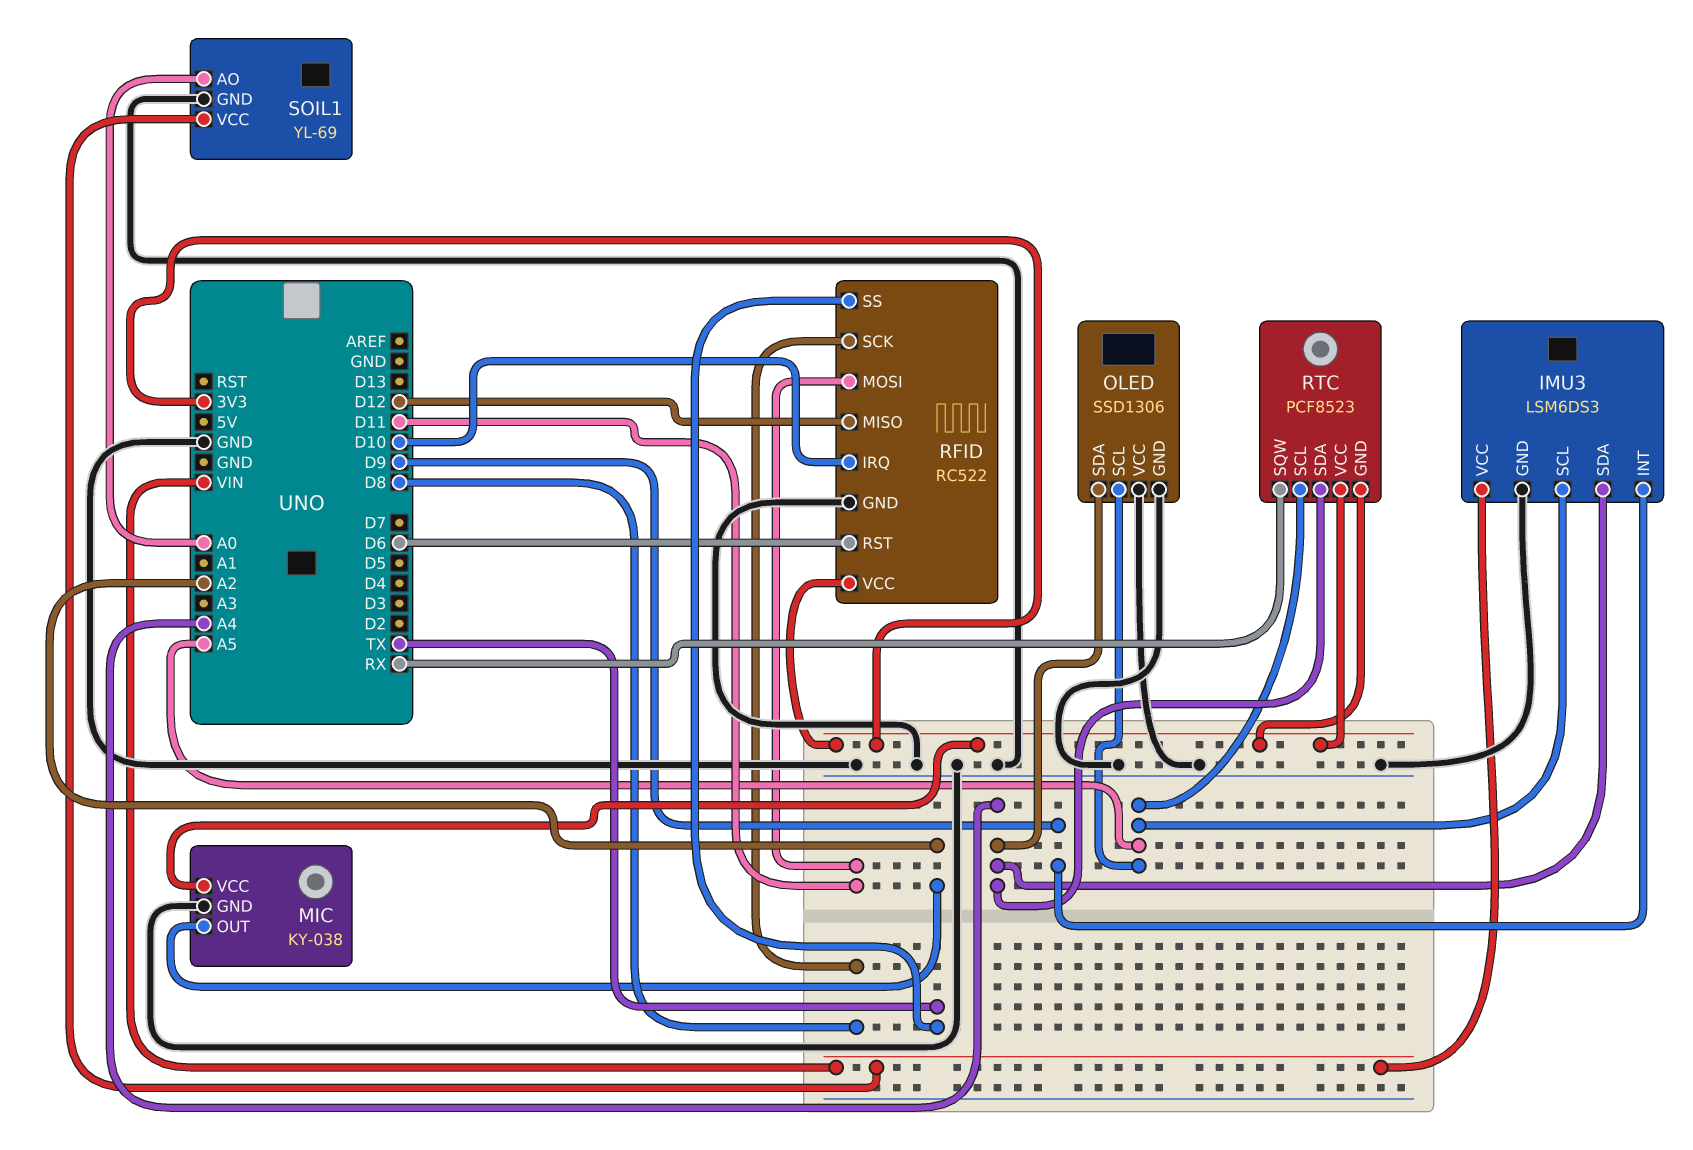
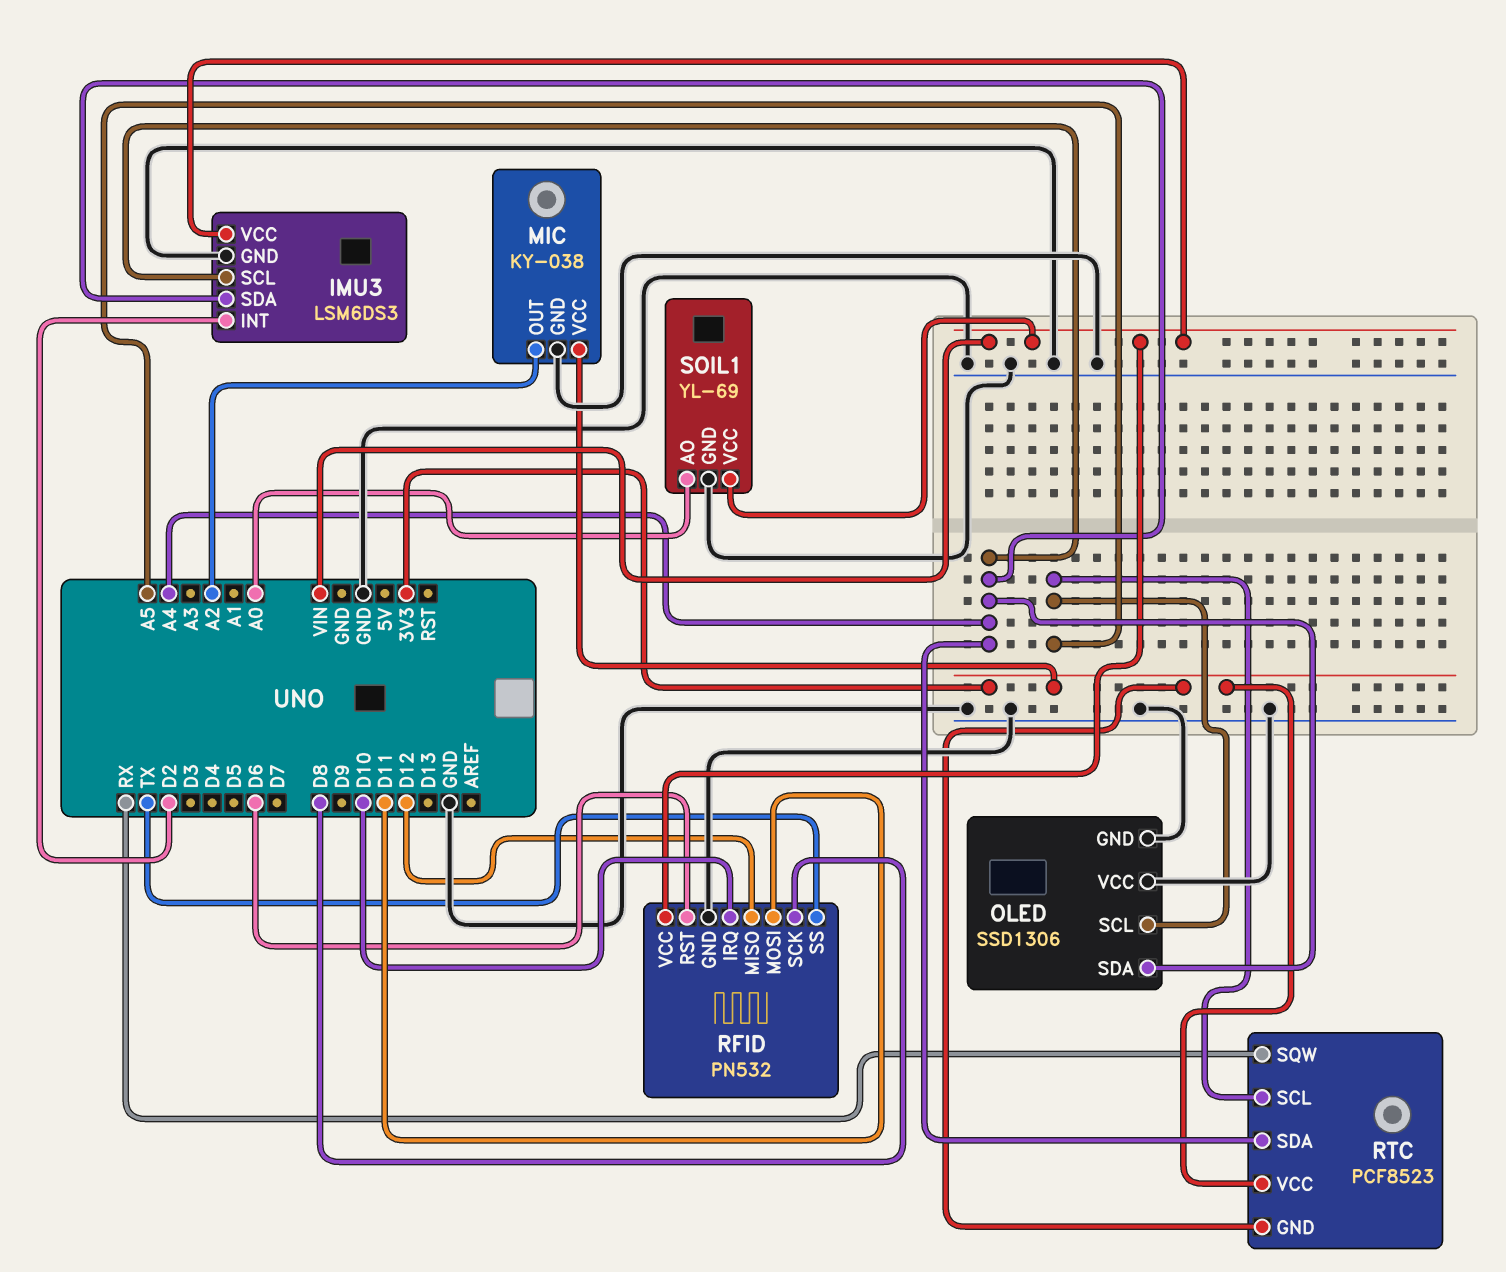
IMU3 pin INT: D9 -> D2
IMU3 pin SCL: A5 -> A4
RFID: RC522 -> PN532
RFID pin VCC: 3V3 -> VIN

